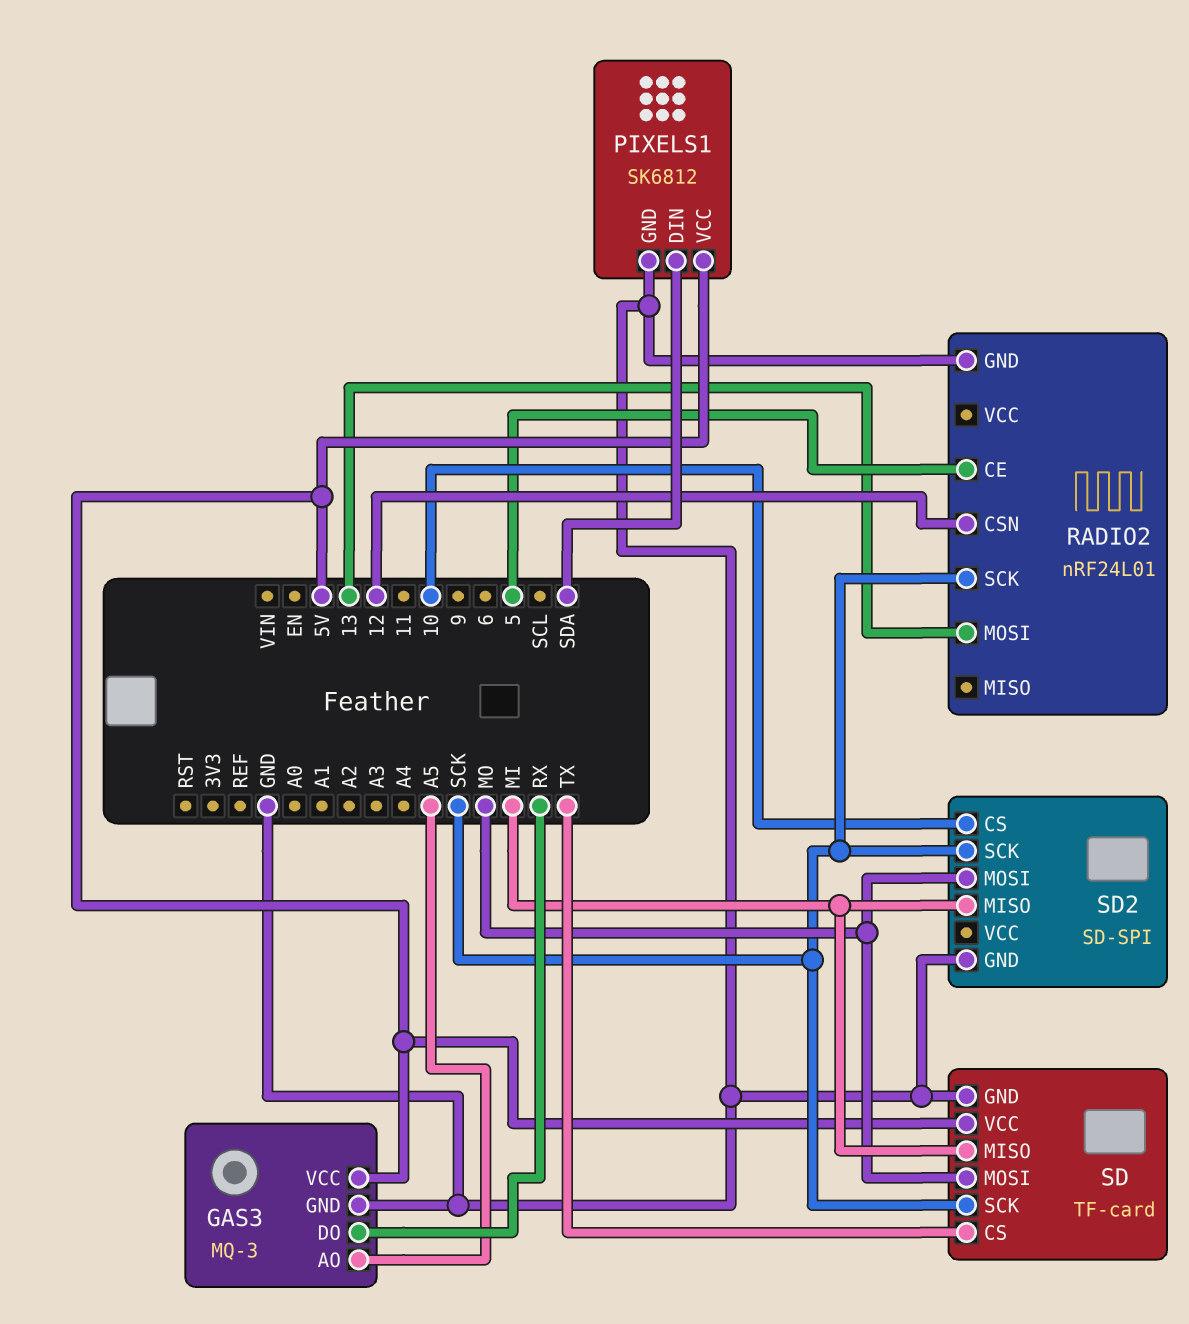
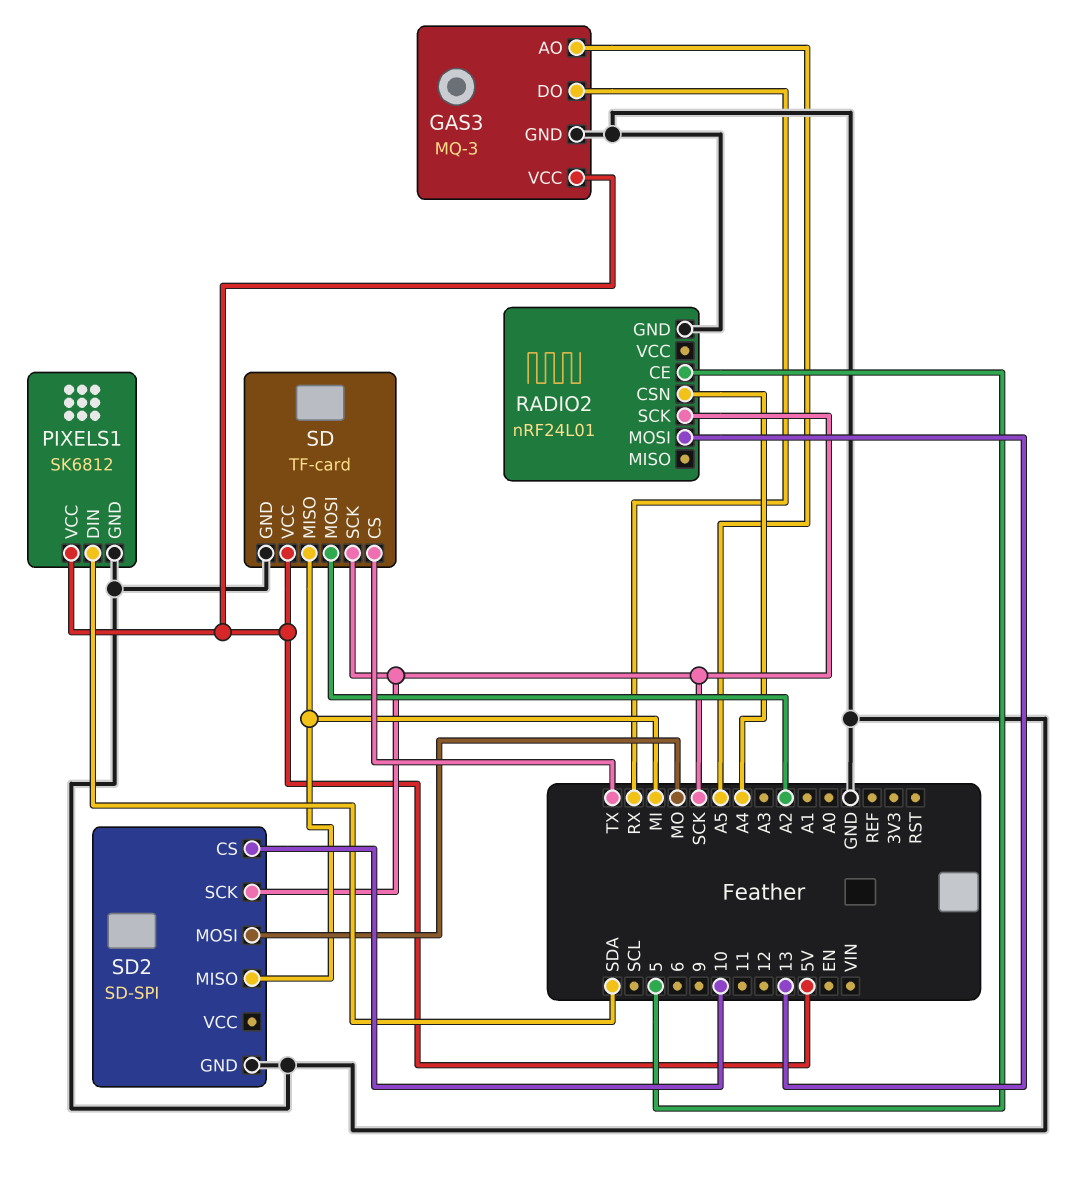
RADIO2 pin CSN: 12 -> A4
SD pin MOSI: MO -> A2

